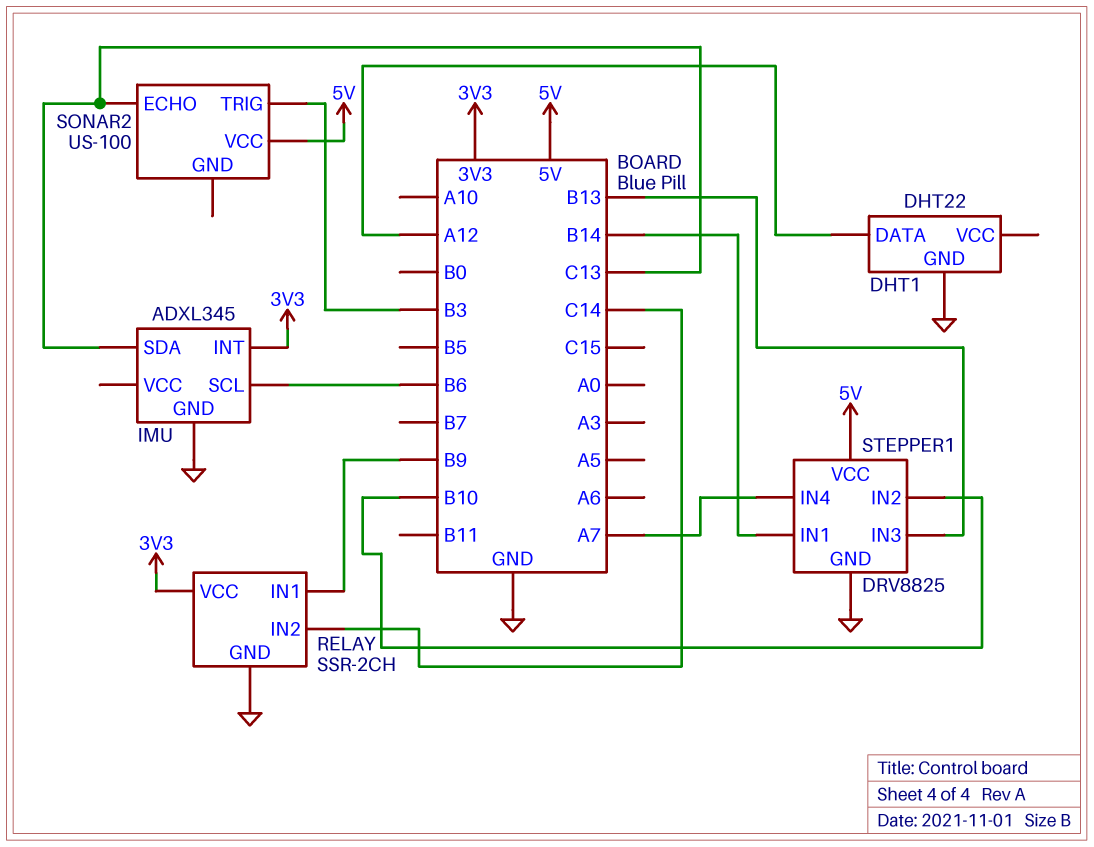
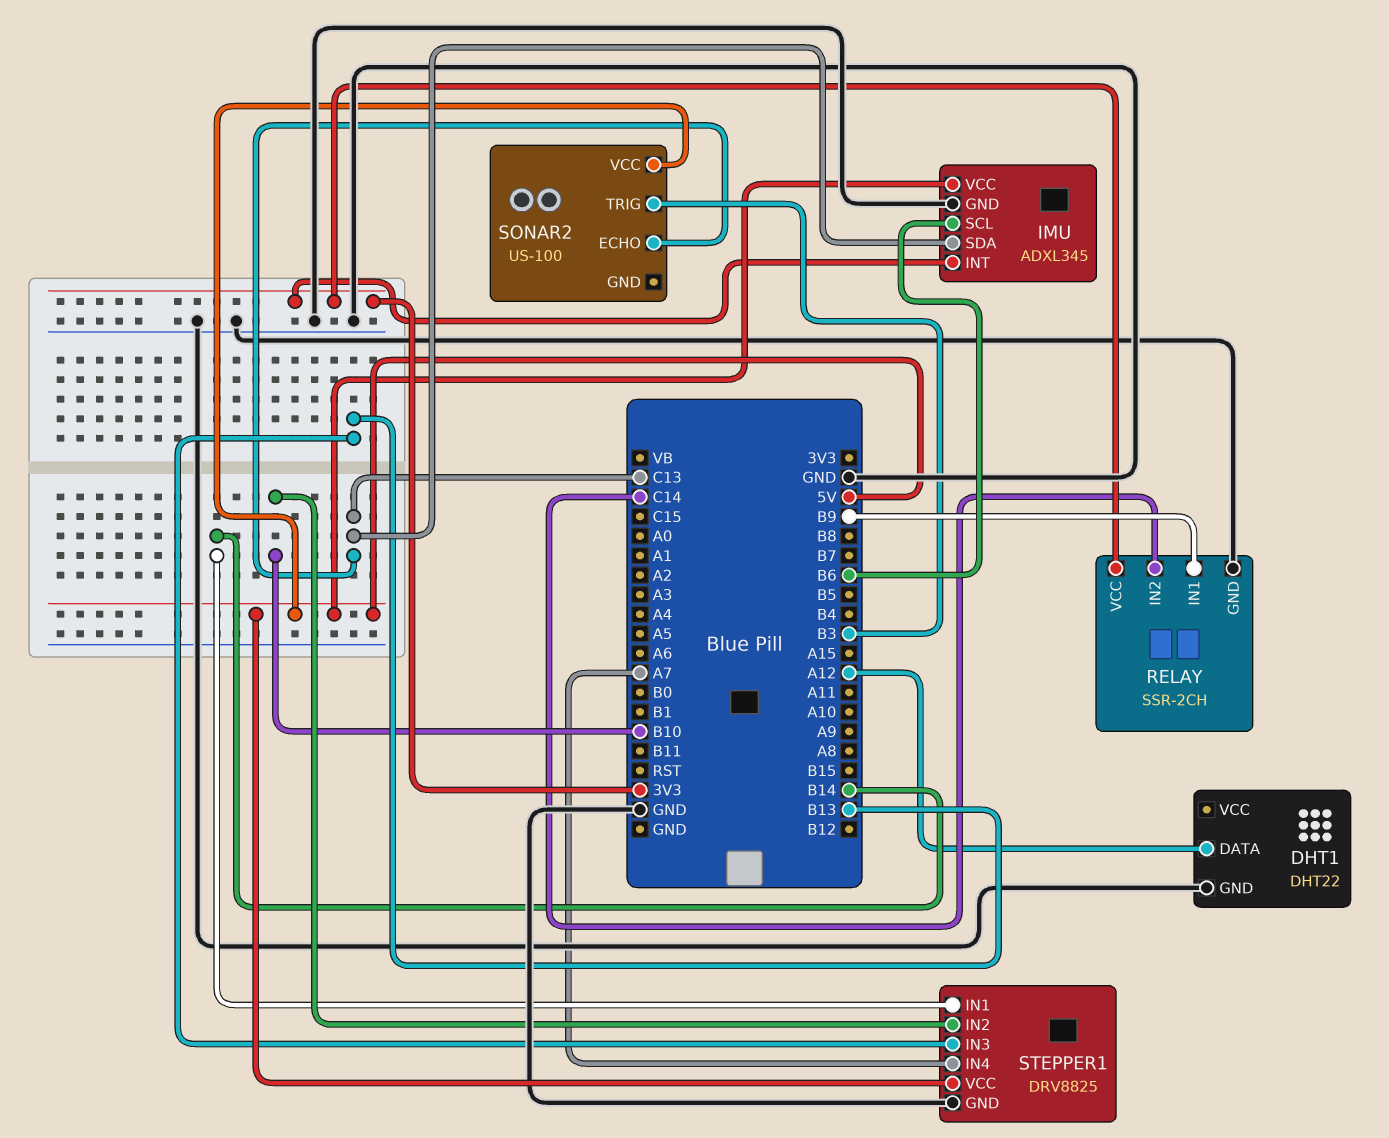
IMU pin VCC: none -> 5V

